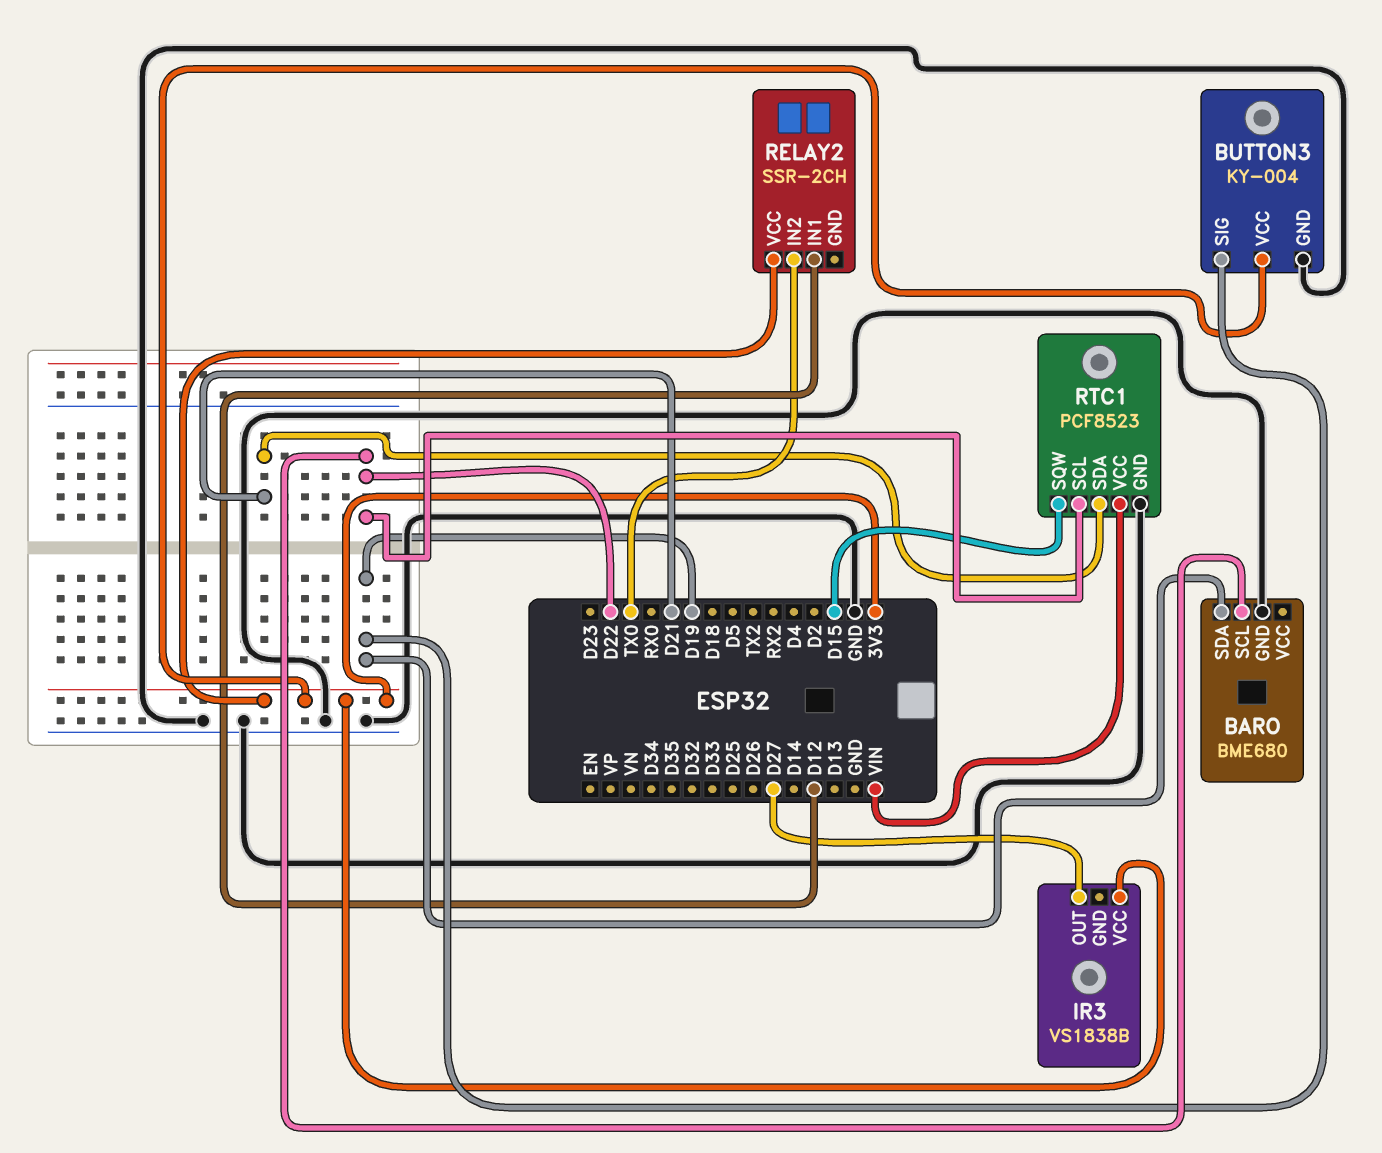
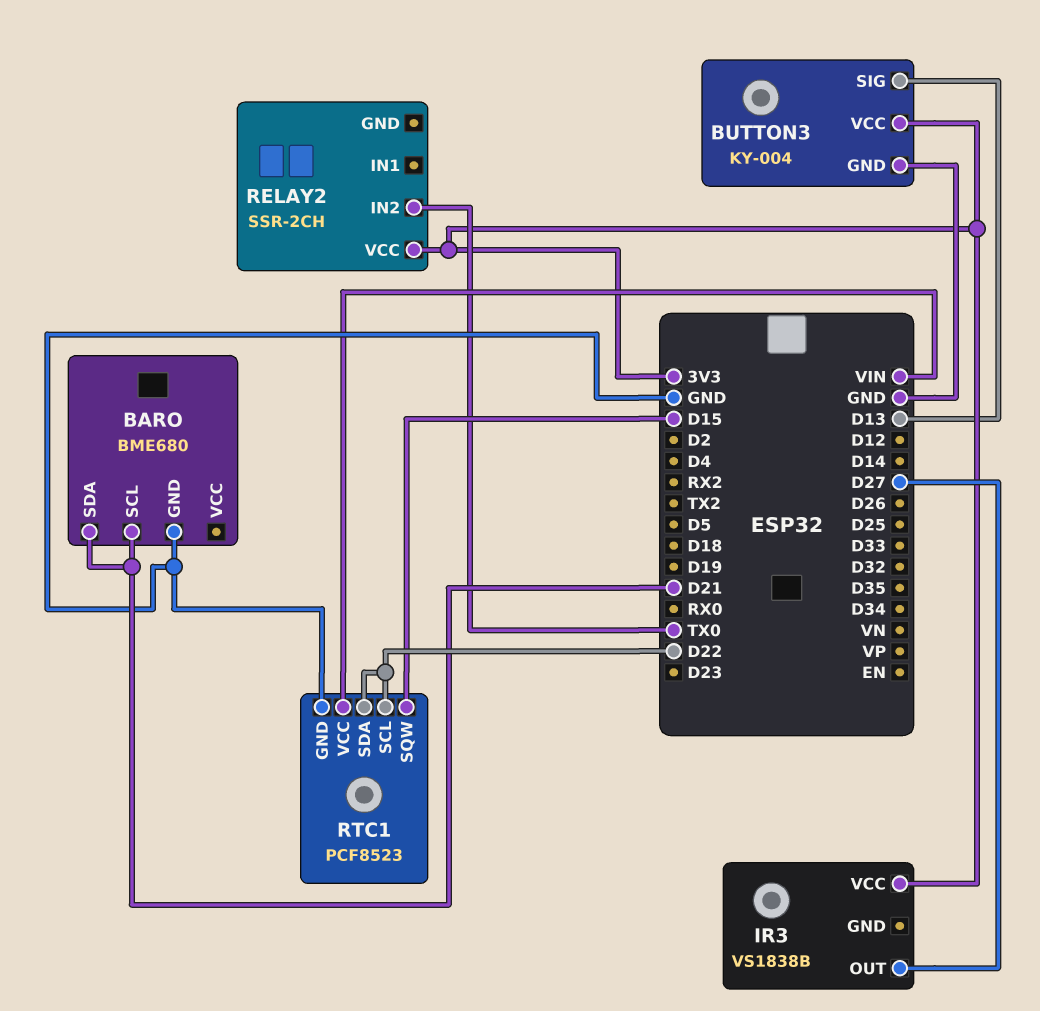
BARO pin SCL: D22 -> D21
BARO pin SDA: D19 -> D21
BUTTON3 pin SIG: D19 -> D13
RELAY2 pin IN1: D12 -> none
RTC1 pin SDA: D21 -> D22

